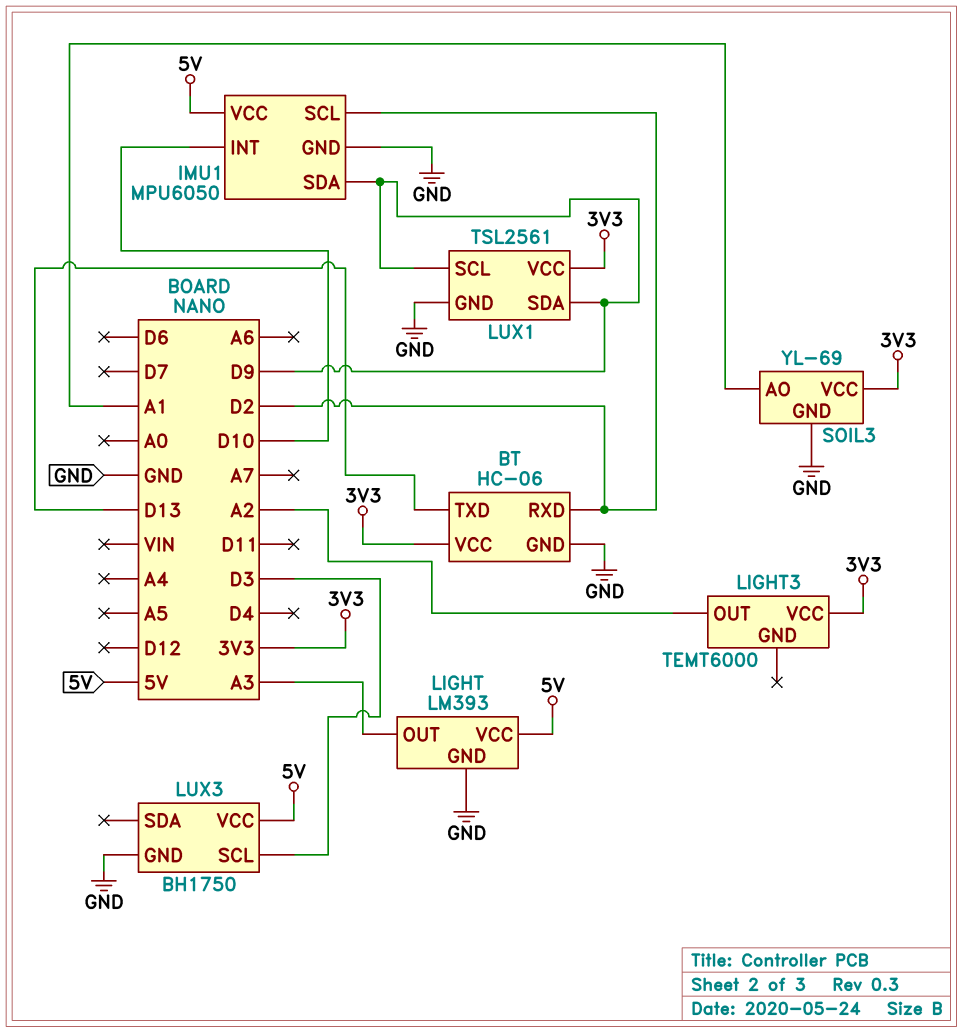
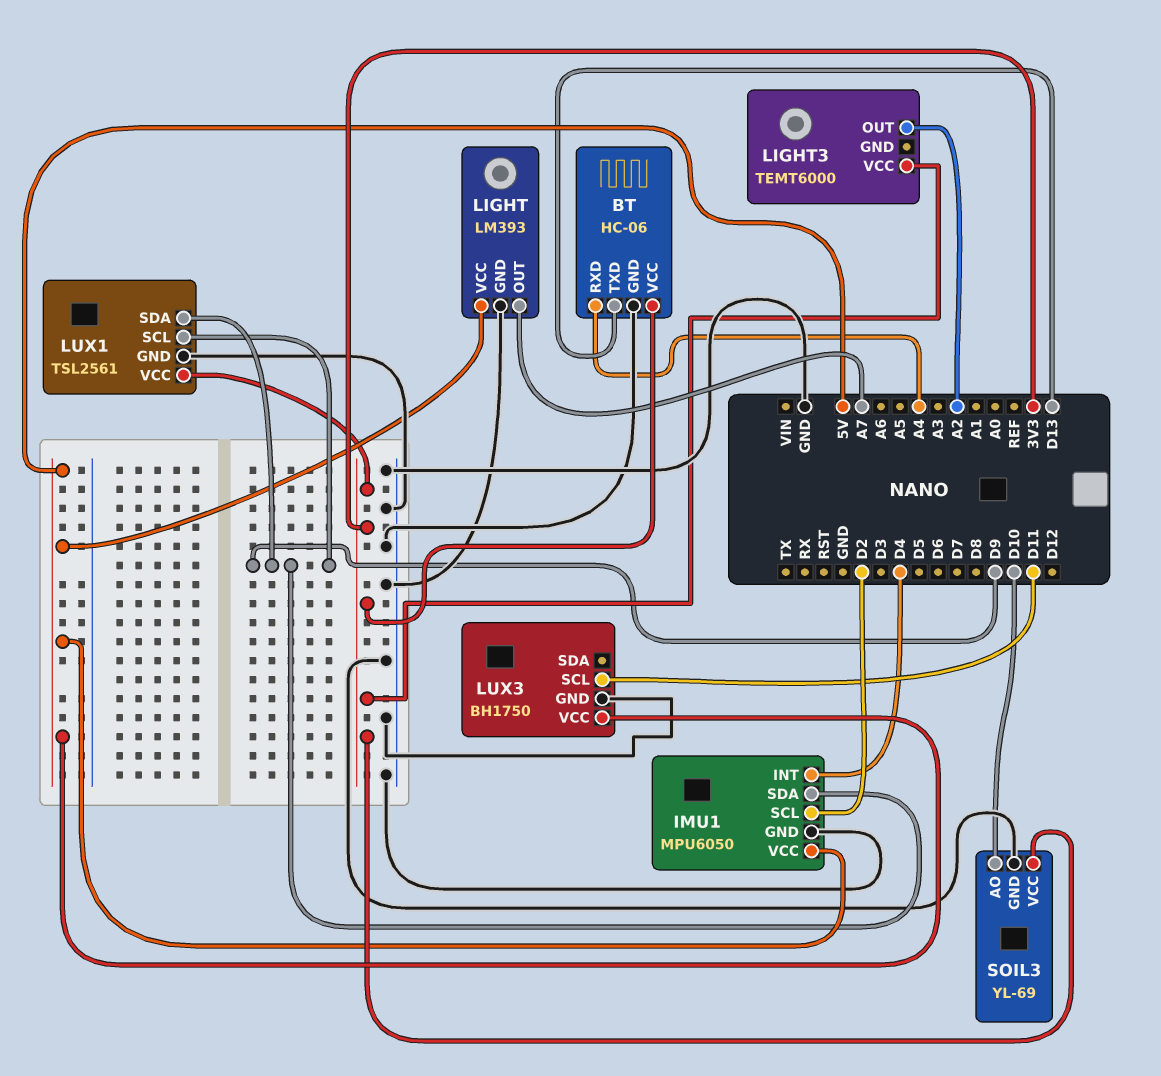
BT pin RXD: D2 -> A4
IMU1 pin INT: D10 -> D4
LIGHT pin OUT: A3 -> A7
LUX3 pin SCL: D3 -> D11
SOIL3 pin AO: A1 -> D10

